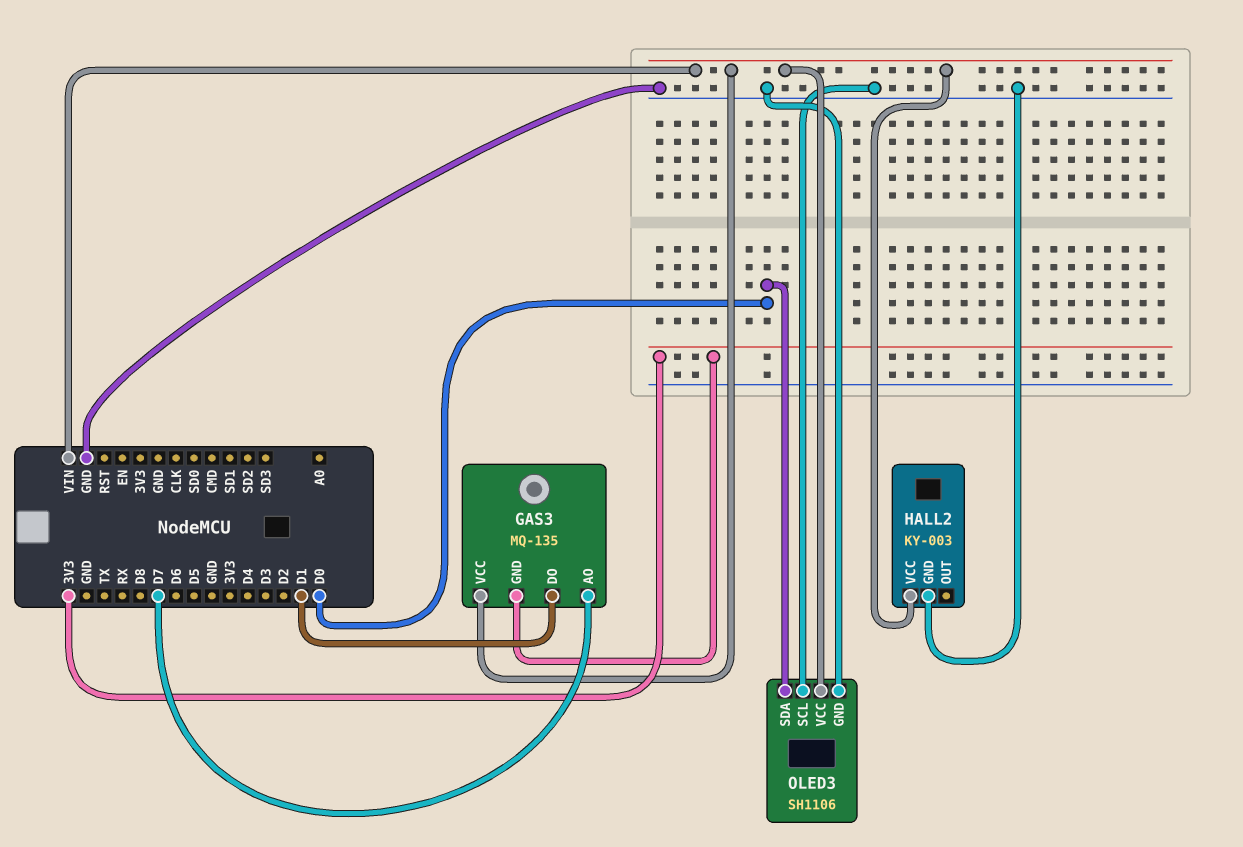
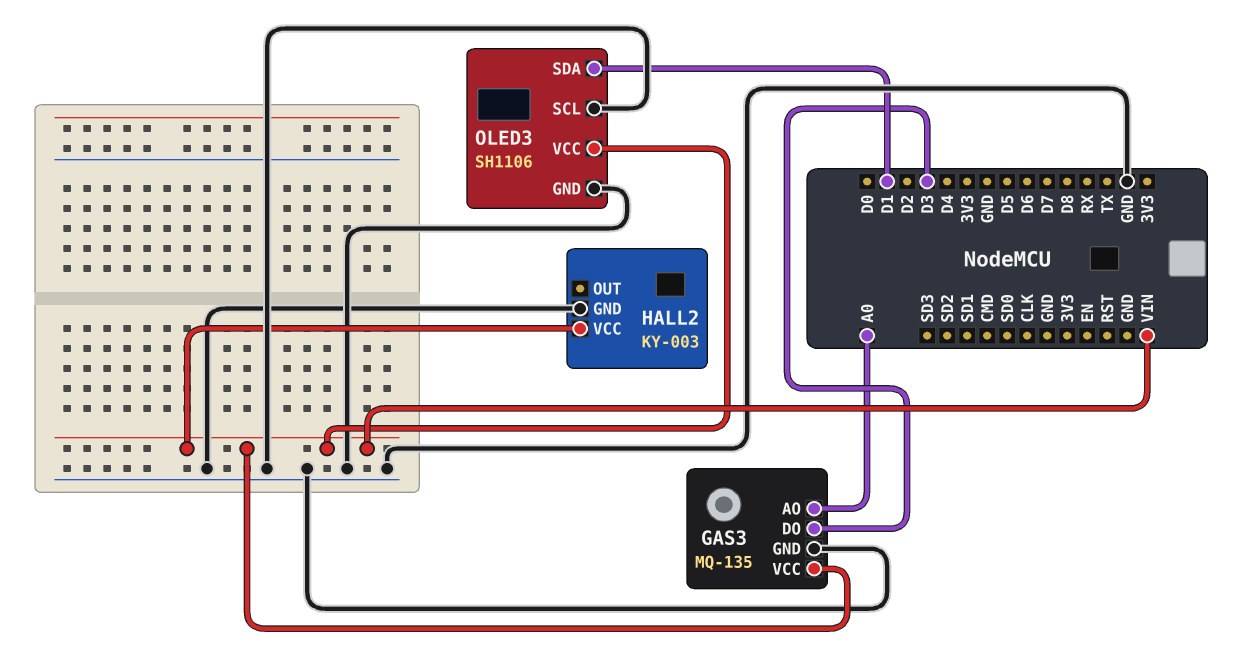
GAS3 pin AO: D7 -> A0
GAS3 pin DO: D1 -> D3
GAS3 pin GND: 3V3 -> GND
OLED3 pin SDA: D0 -> D1

